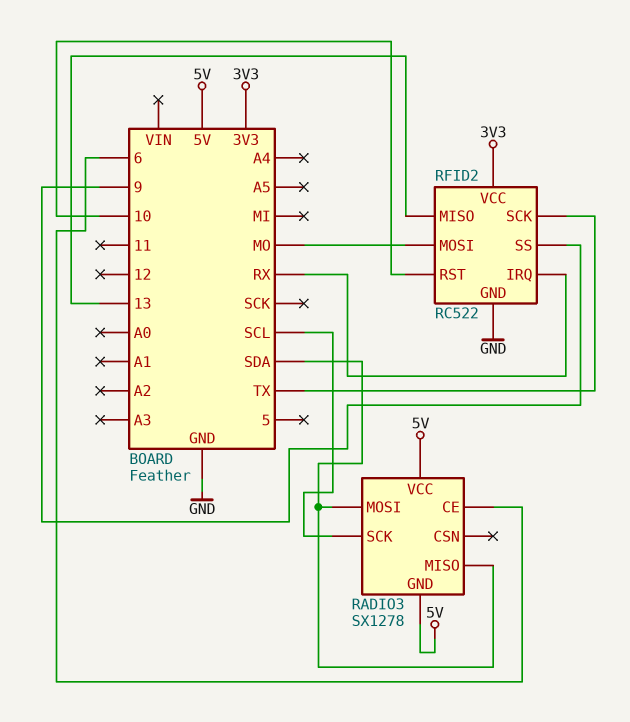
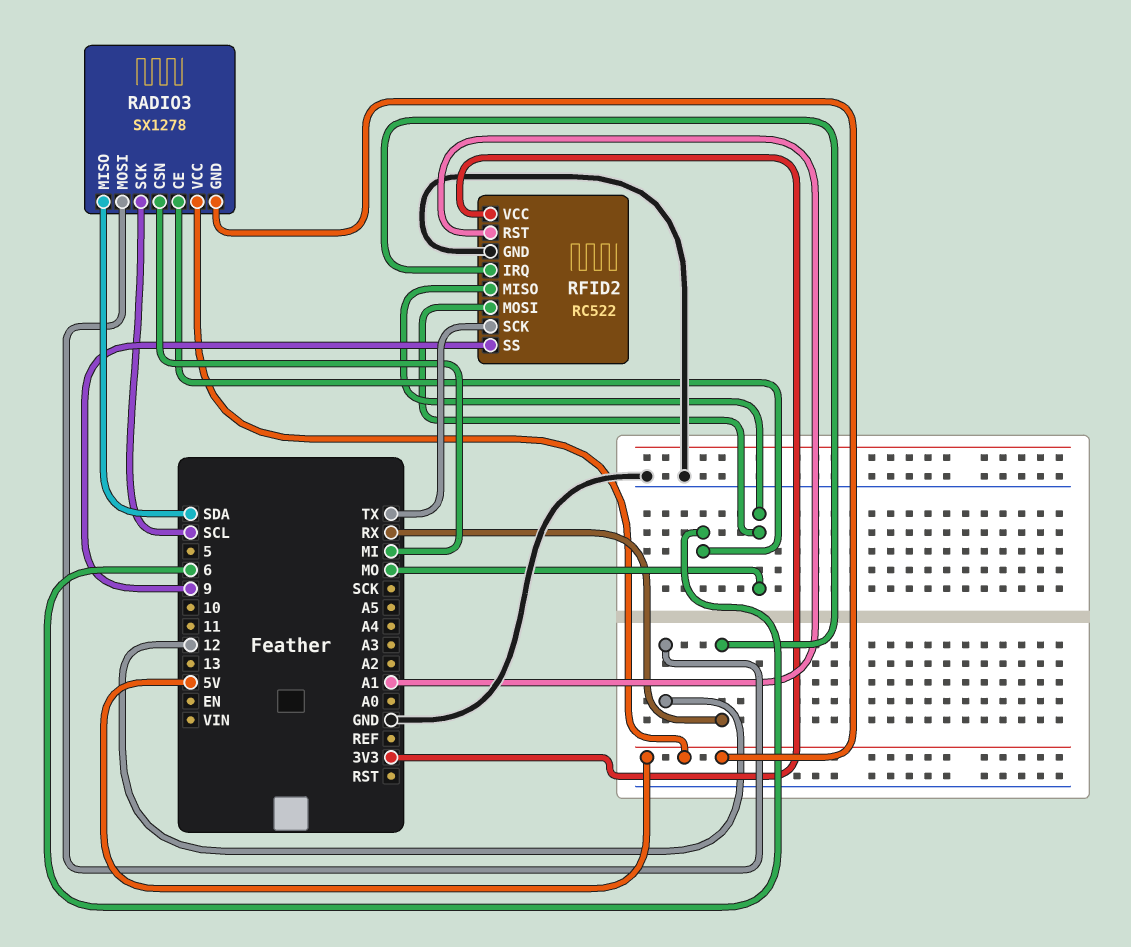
RADIO3 pin CSN: none -> MI
RADIO3 pin MOSI: SDA -> 12
RFID2 pin MISO: 13 -> MO
RFID2 pin RST: 10 -> A1

